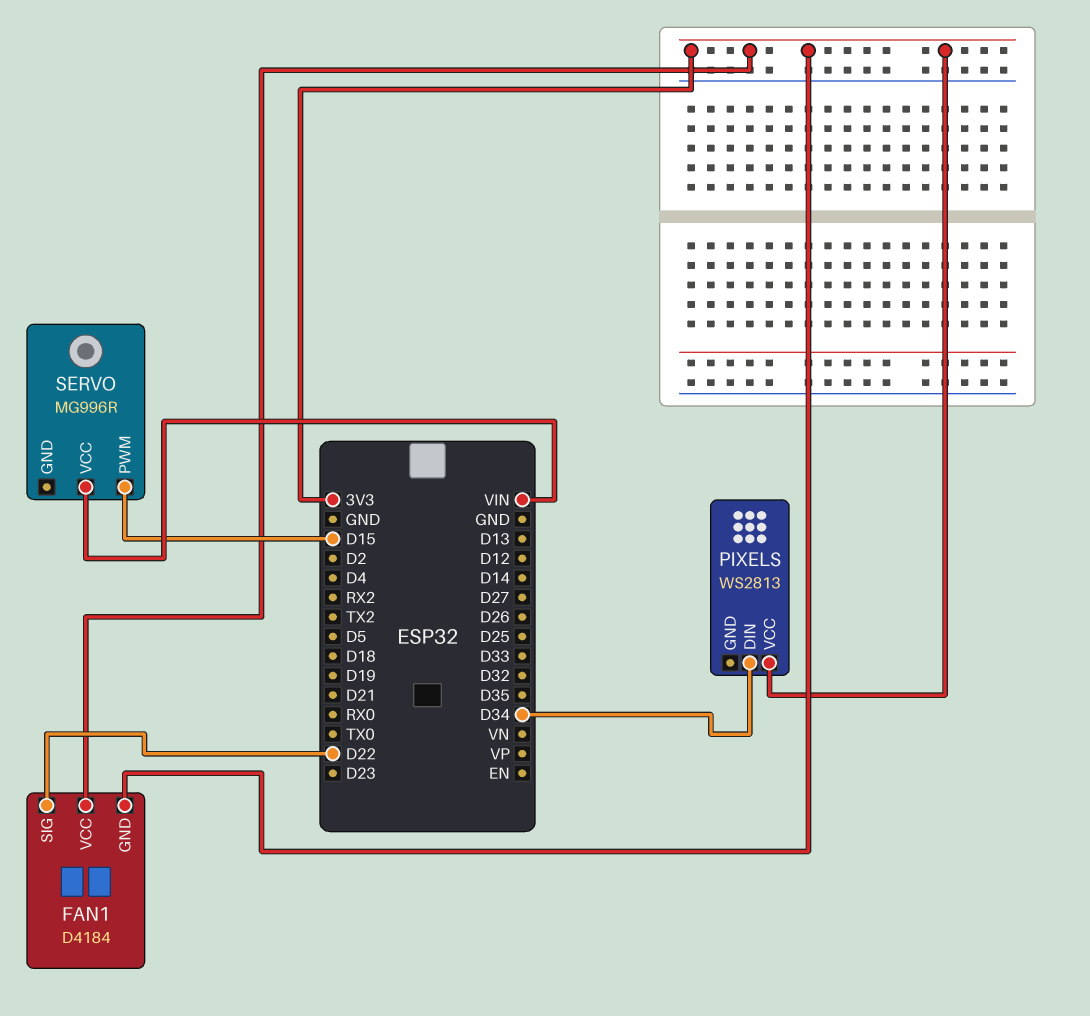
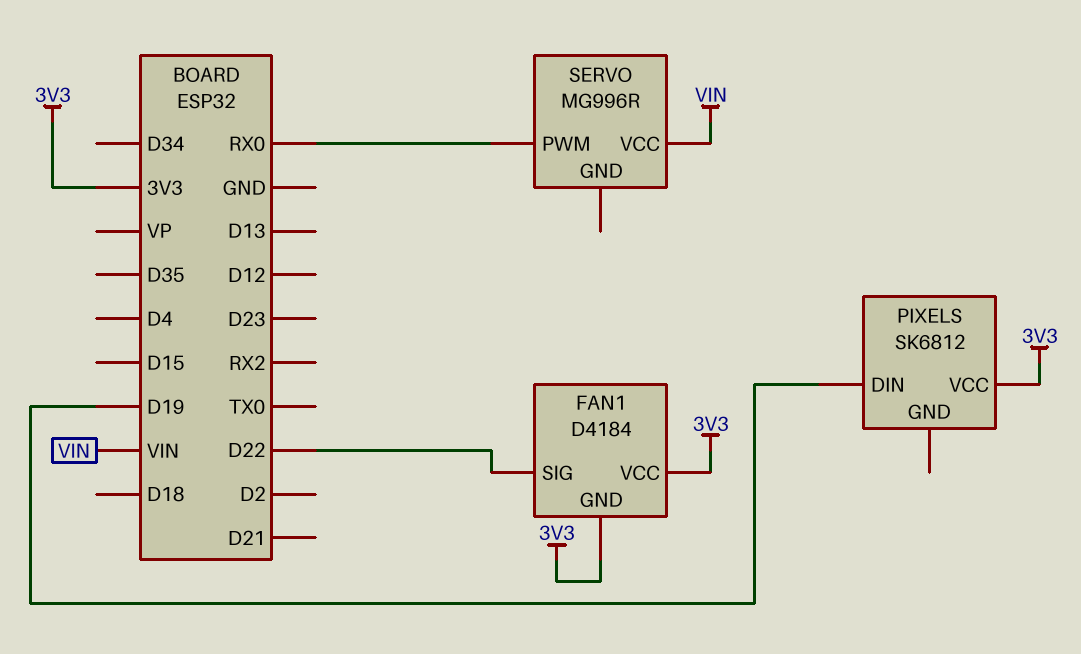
PIXELS: WS2813 -> SK6812
PIXELS pin DIN: D34 -> D19
SERVO pin PWM: D15 -> RX0

